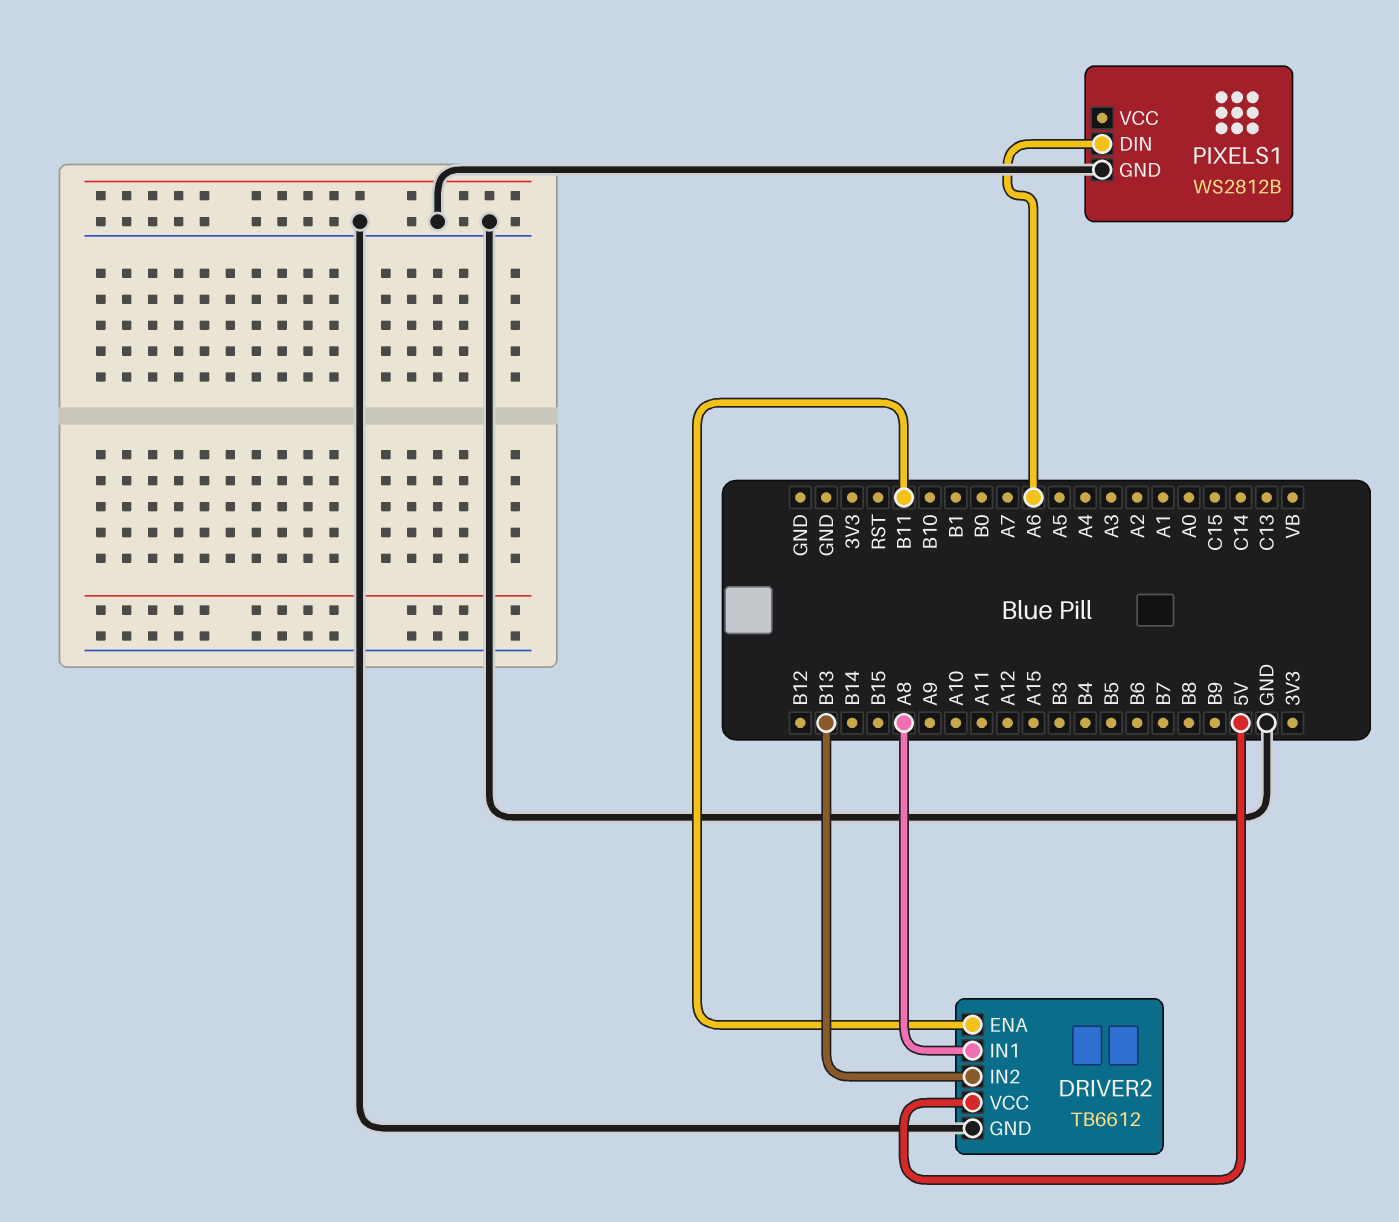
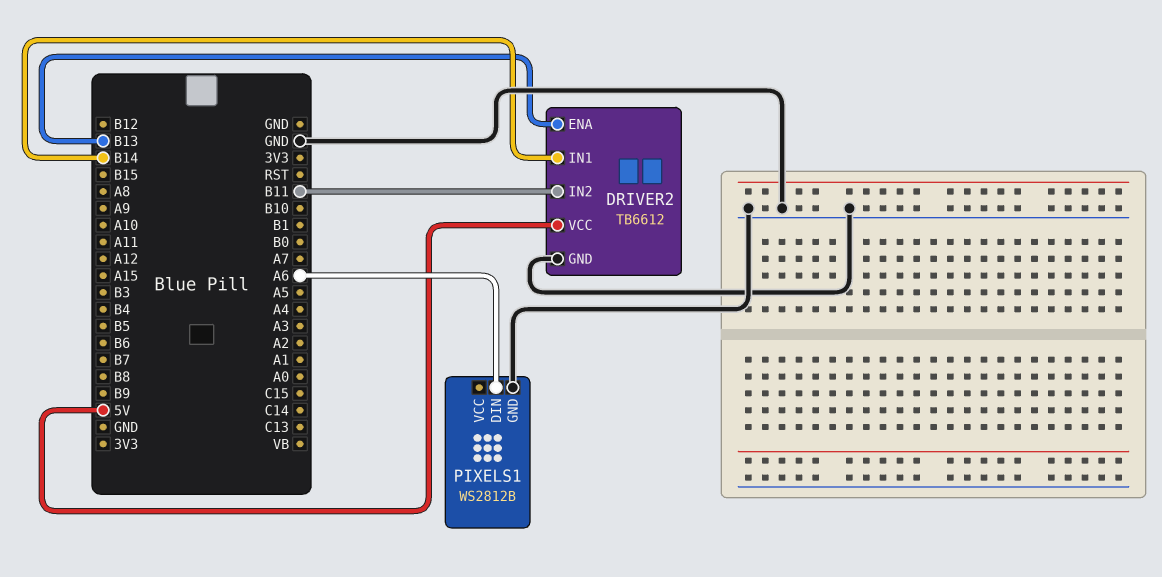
DRIVER2 pin ENA: B11 -> B13
DRIVER2 pin IN1: A8 -> B14
DRIVER2 pin IN2: B13 -> B11

